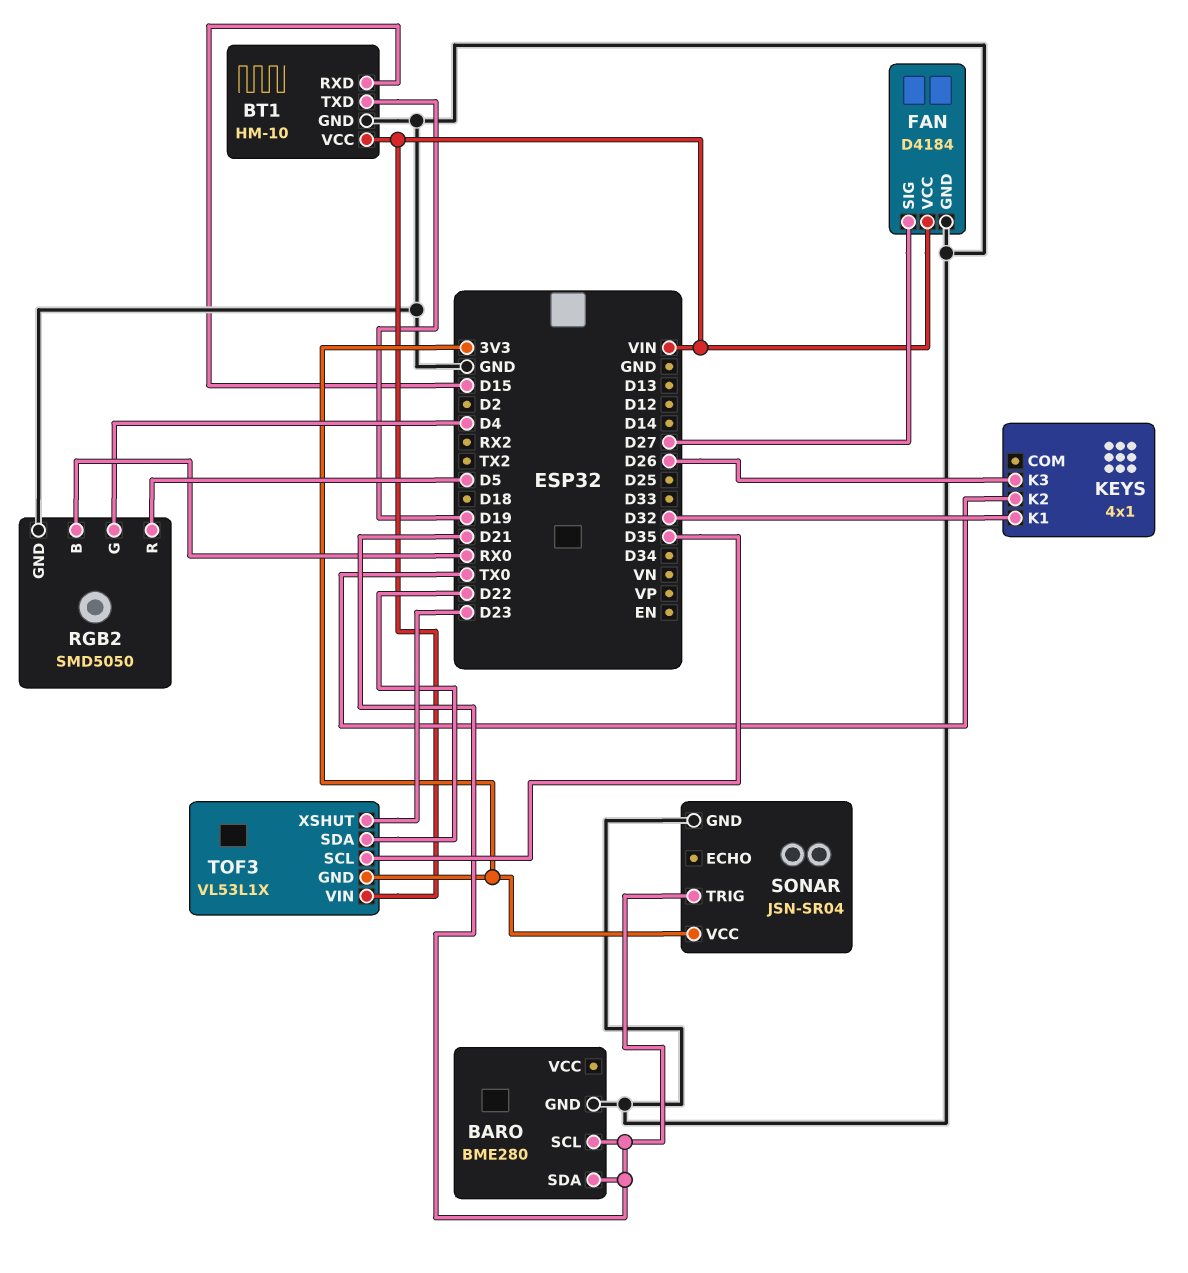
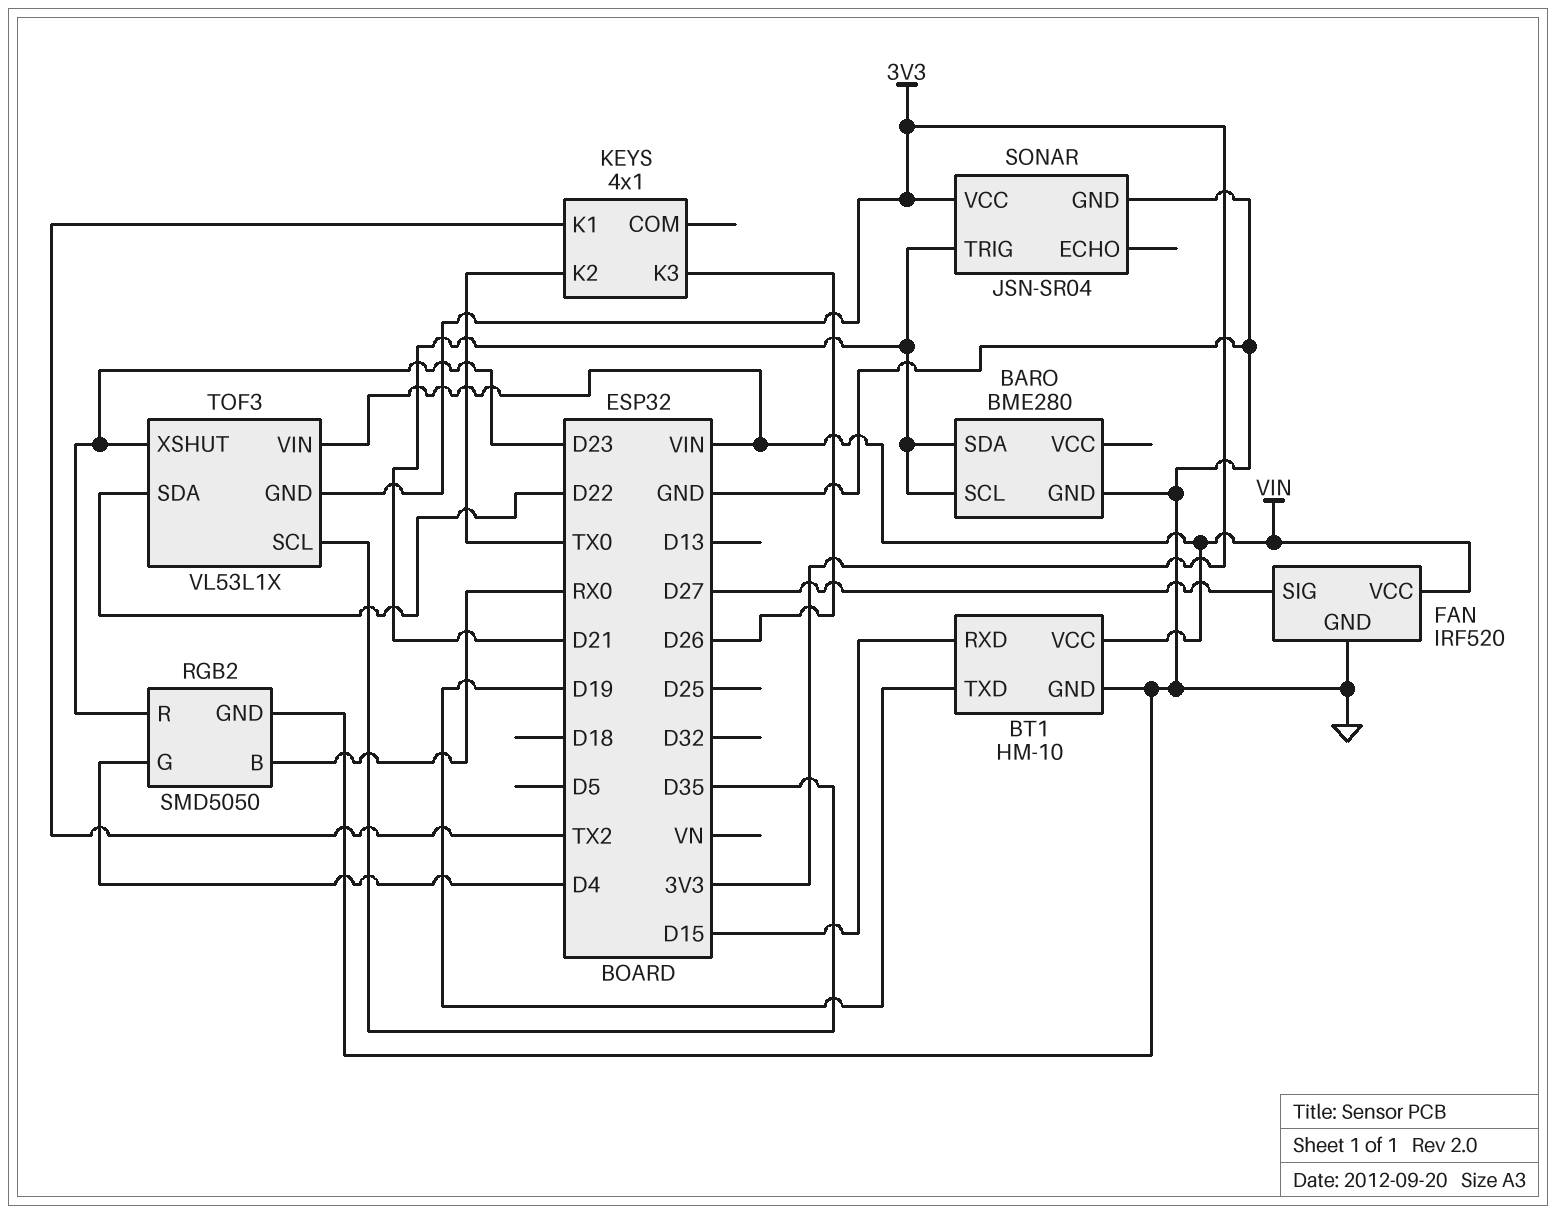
FAN: D4184 -> IRF520
KEYS pin K1: D32 -> TX2
RGB2 pin R: D5 -> D23

